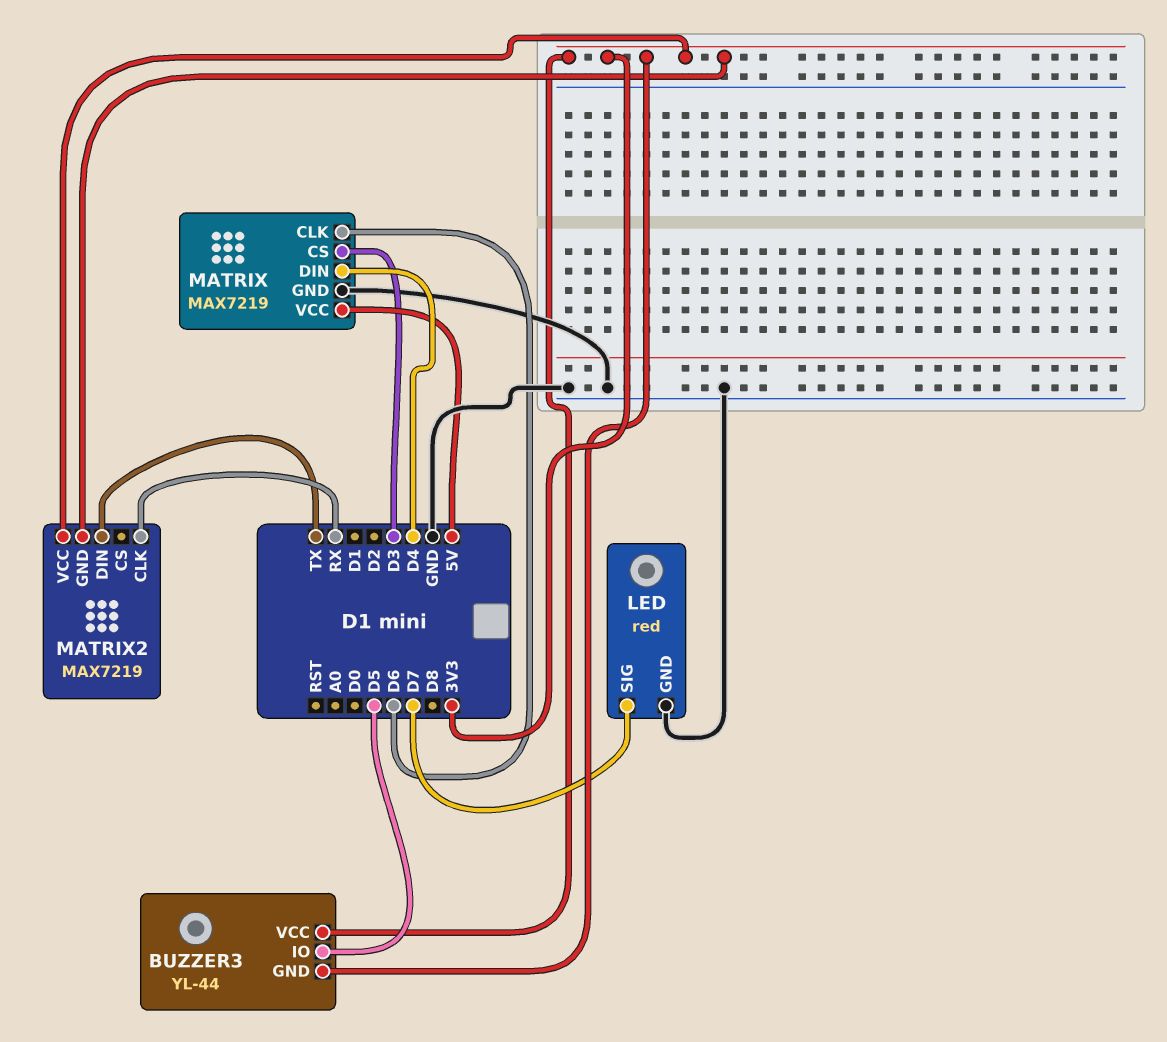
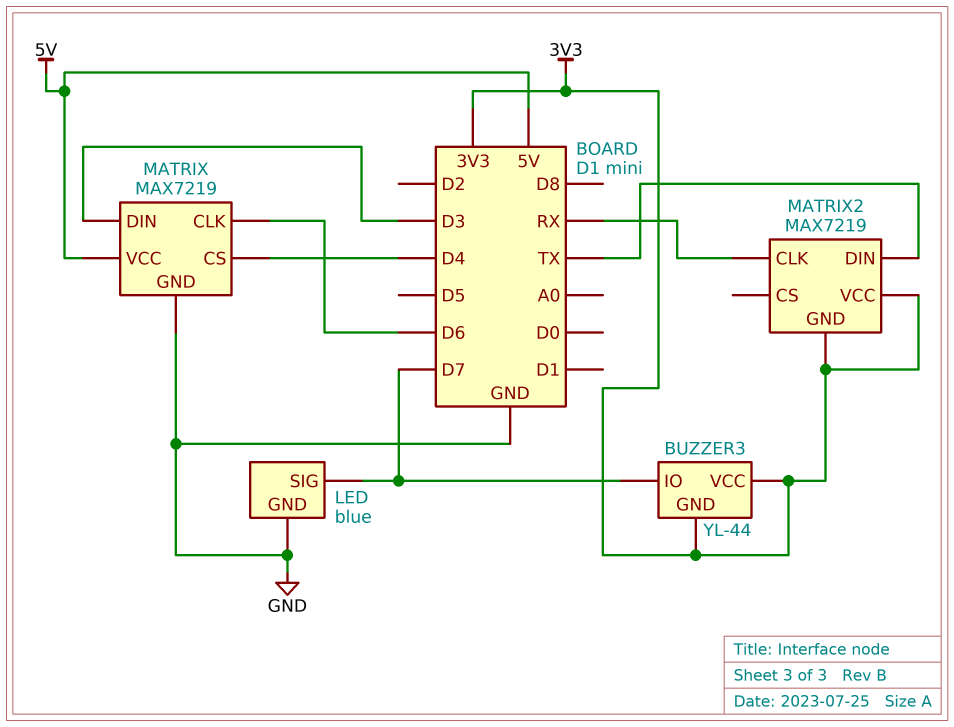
BUZZER3 pin IO: D5 -> D7
LED: red -> blue
MATRIX pin CS: D3 -> D4
MATRIX pin DIN: D4 -> D3

